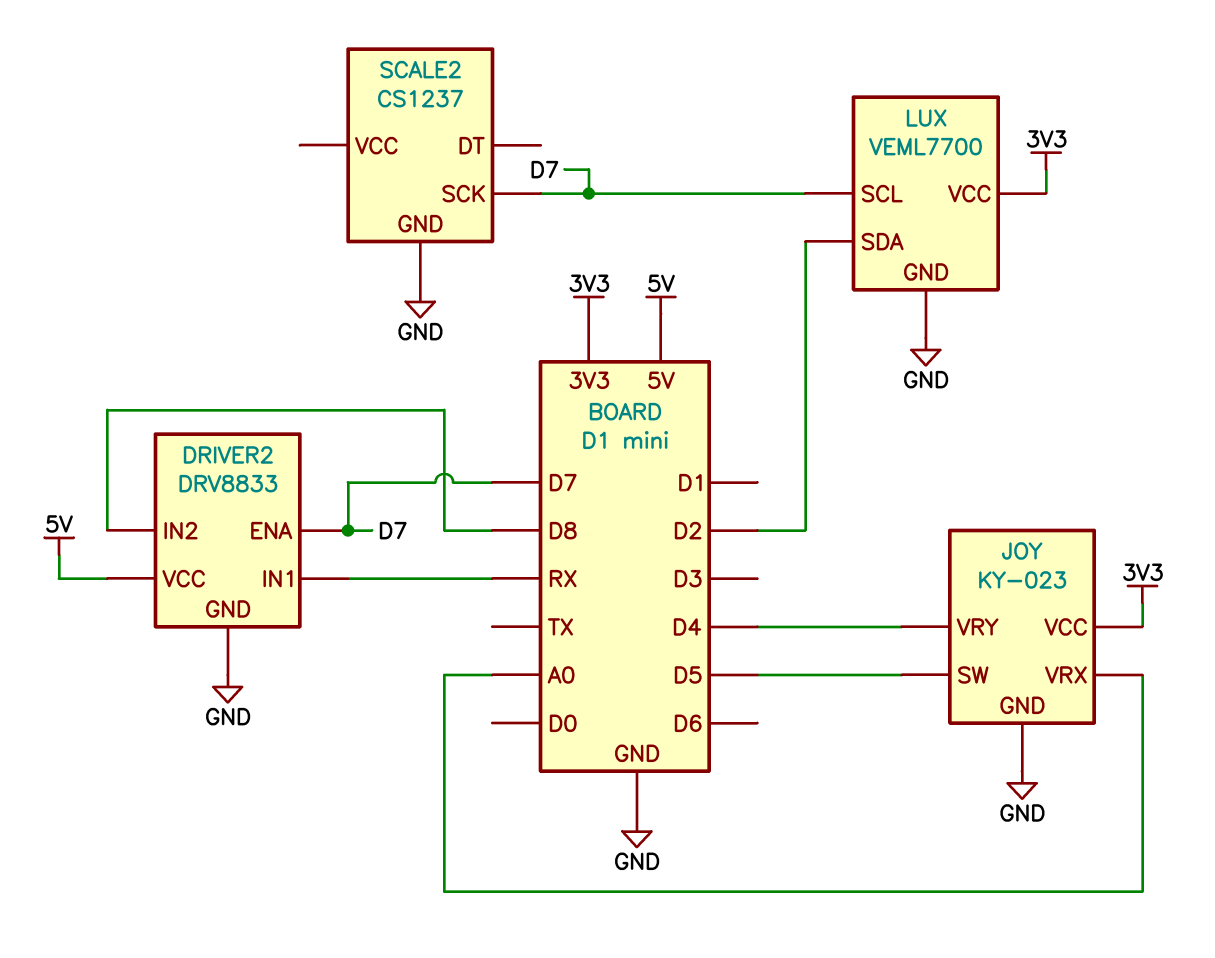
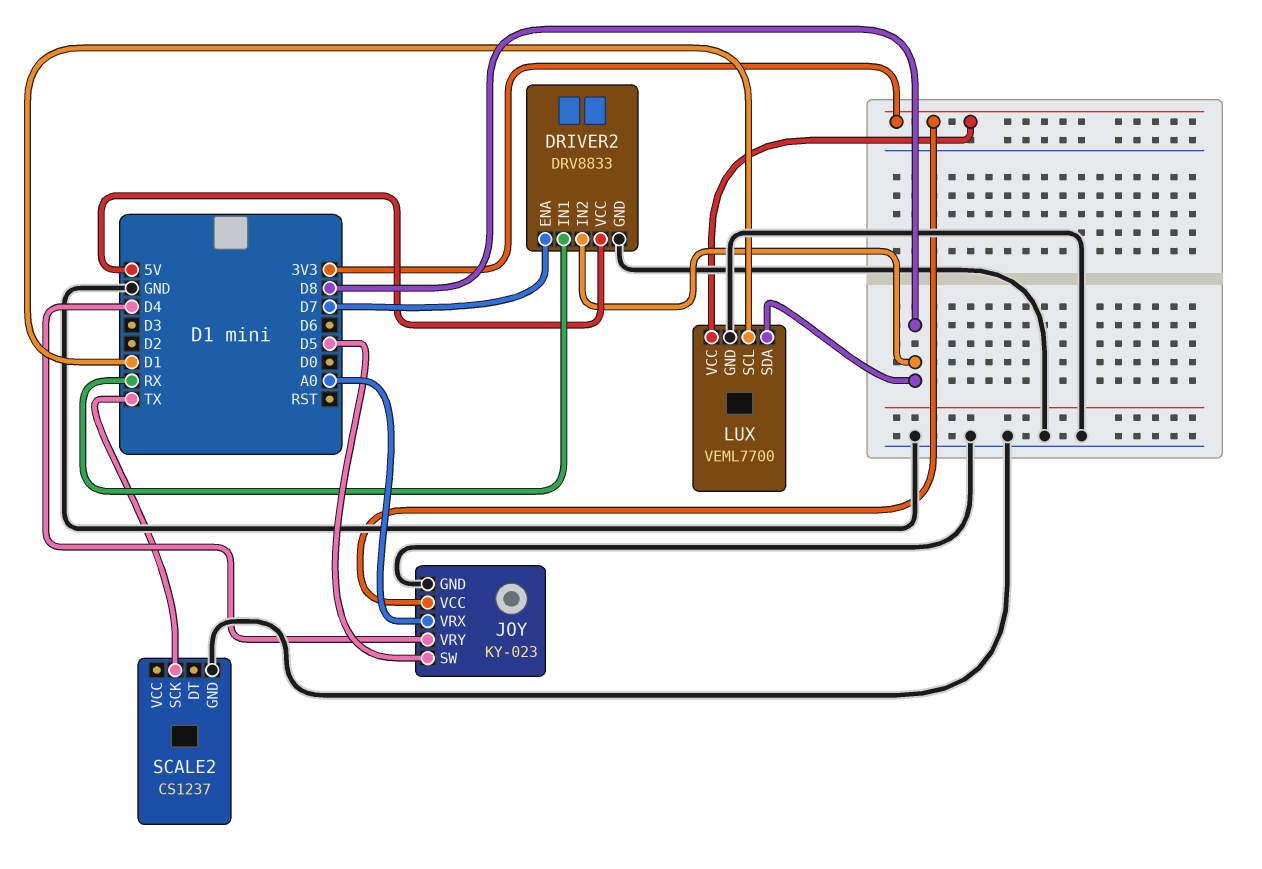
LUX pin SCL: D7 -> D1
LUX pin SDA: D2 -> D8
SCALE2 pin SCK: D7 -> TX

